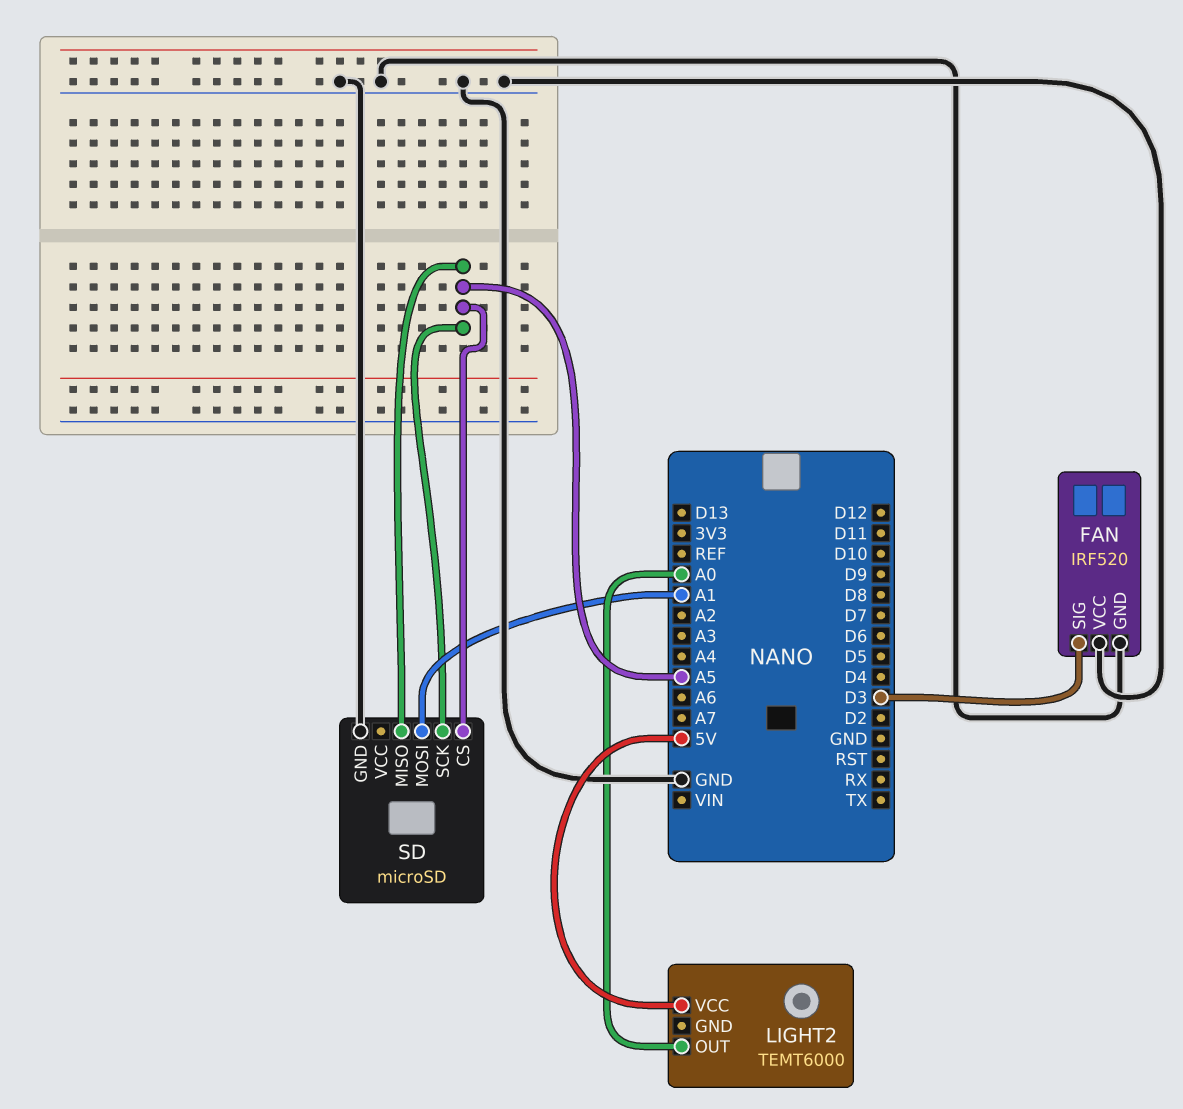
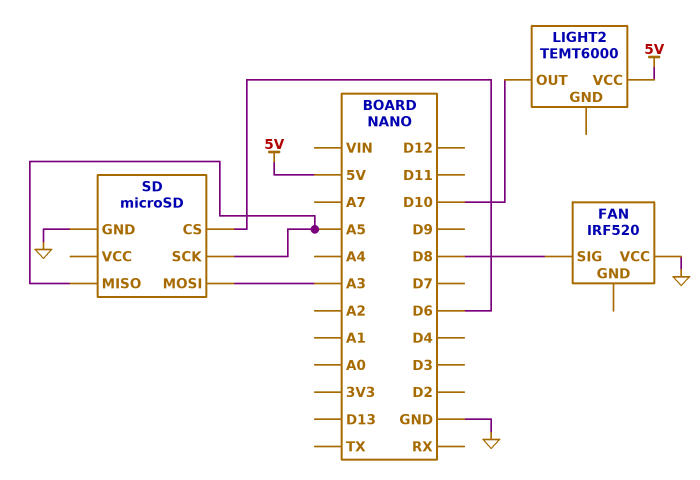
FAN pin GND: GND -> none
FAN pin SIG: D3 -> D8
LIGHT2 pin OUT: A0 -> D10
SD pin CS: A5 -> D6
SD pin MOSI: A1 -> A3

